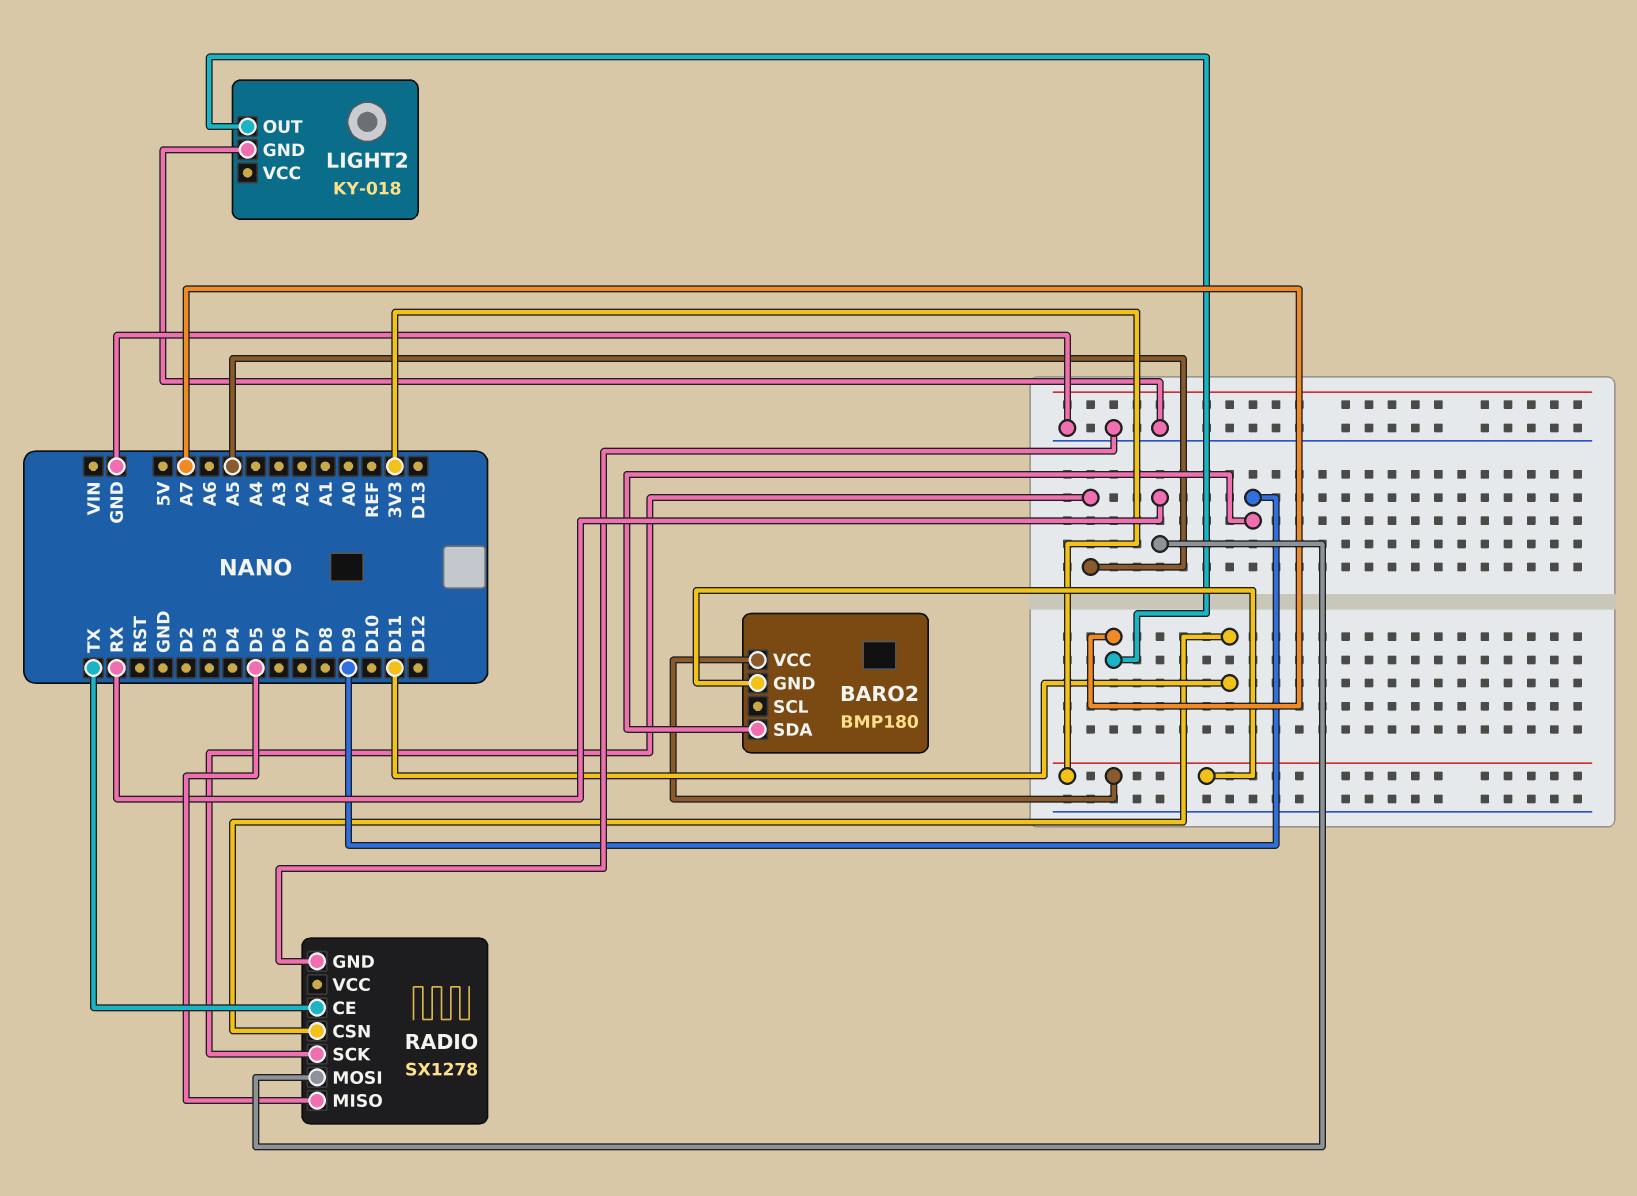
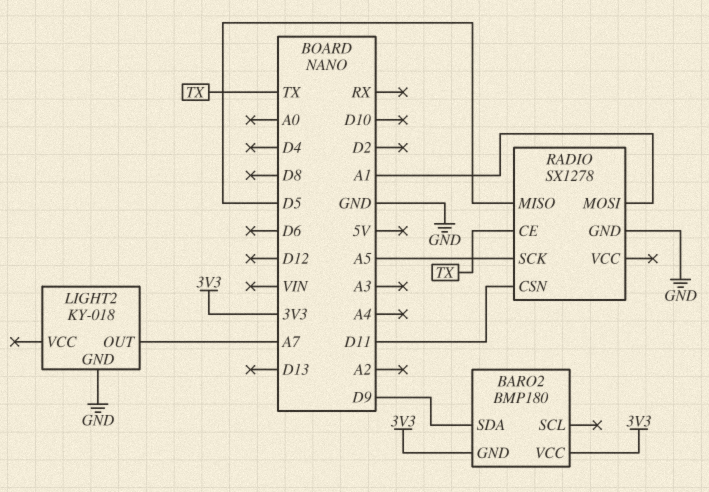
RADIO pin MOSI: RX -> A1

